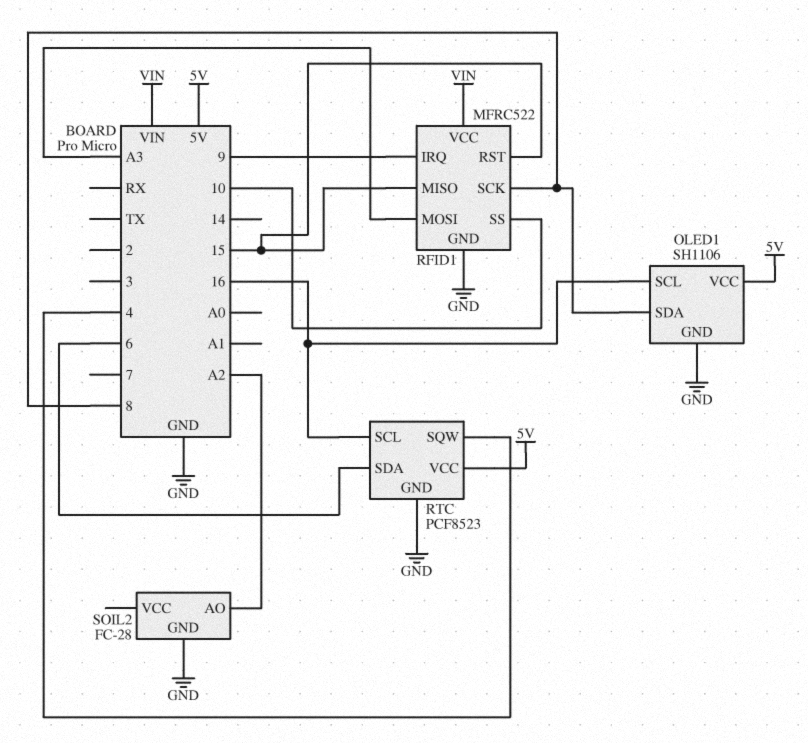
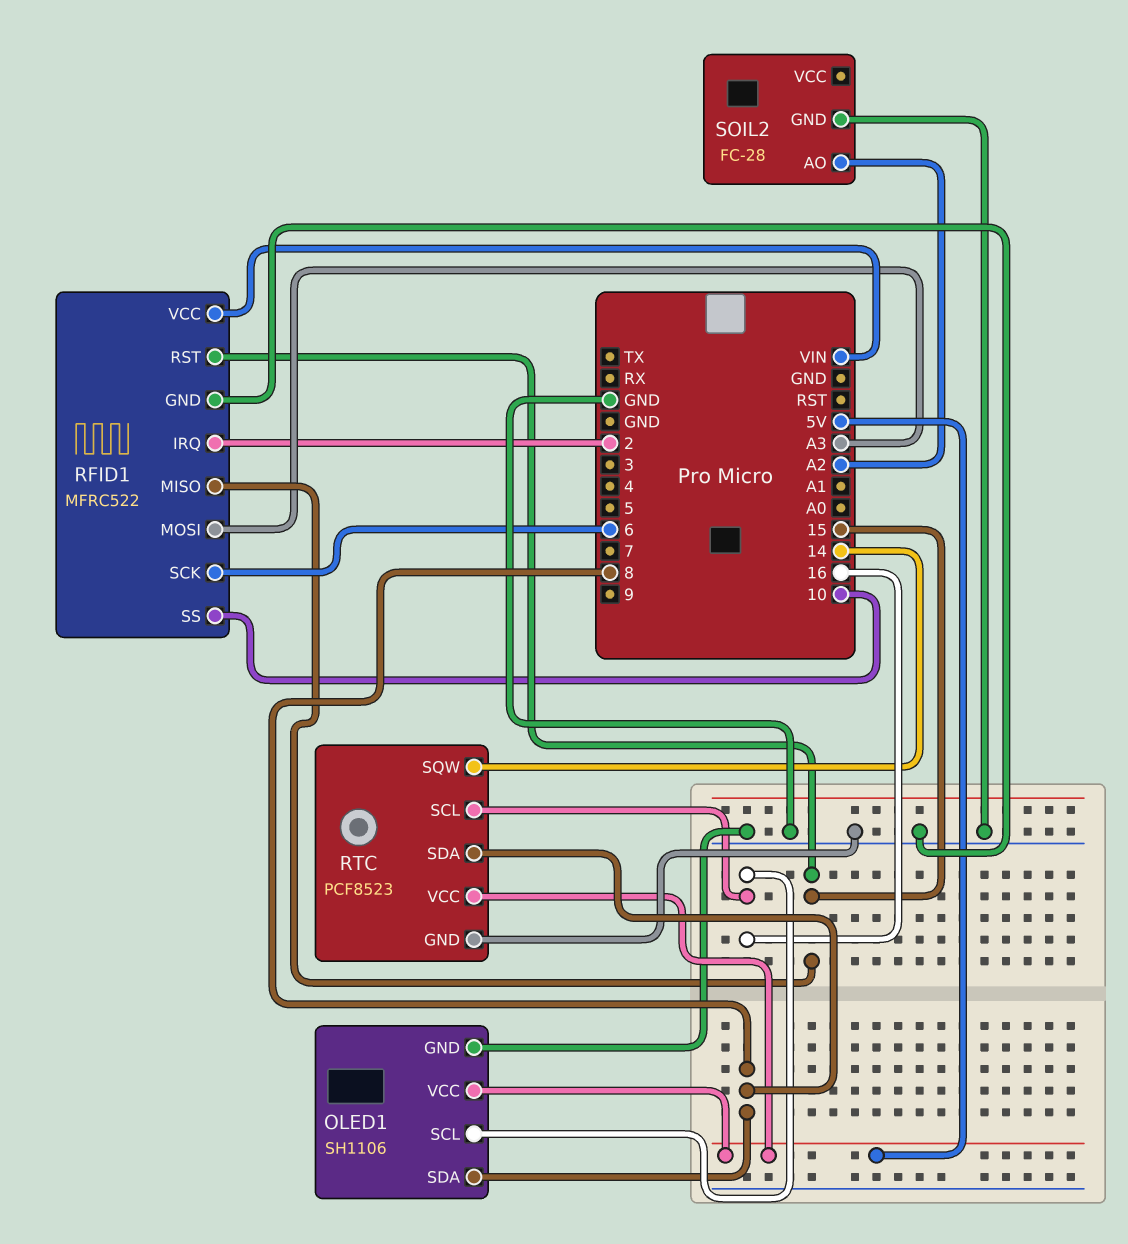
RFID1 pin IRQ: 9 -> 2
RFID1 pin SCK: 8 -> 6
RTC pin SDA: 6 -> 8
RTC pin SQW: 4 -> 14

